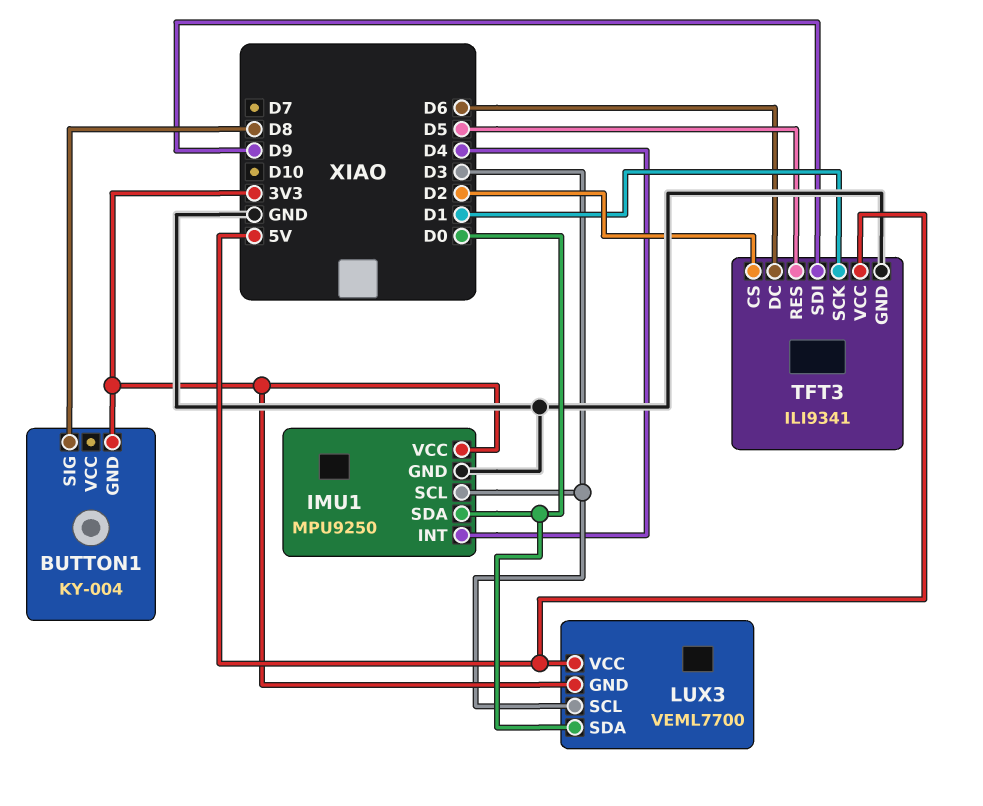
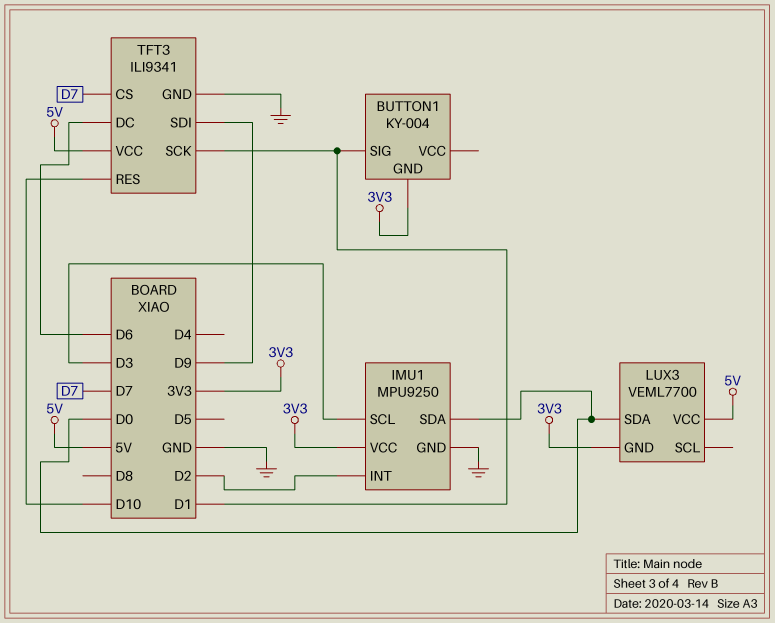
BUTTON1 pin SIG: D8 -> D1
IMU1 pin INT: D4 -> D2
LUX3 pin SCL: D3 -> none
TFT3 pin CS: D2 -> D7
TFT3 pin RES: D5 -> D10

